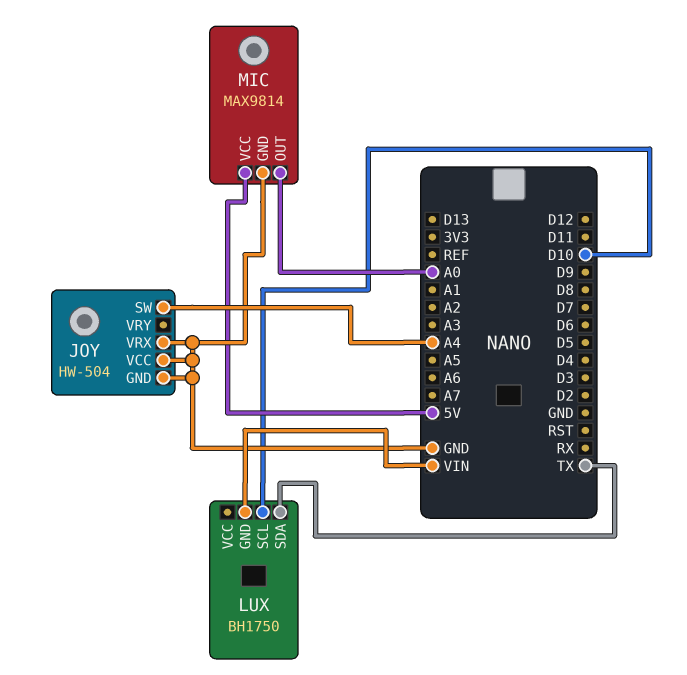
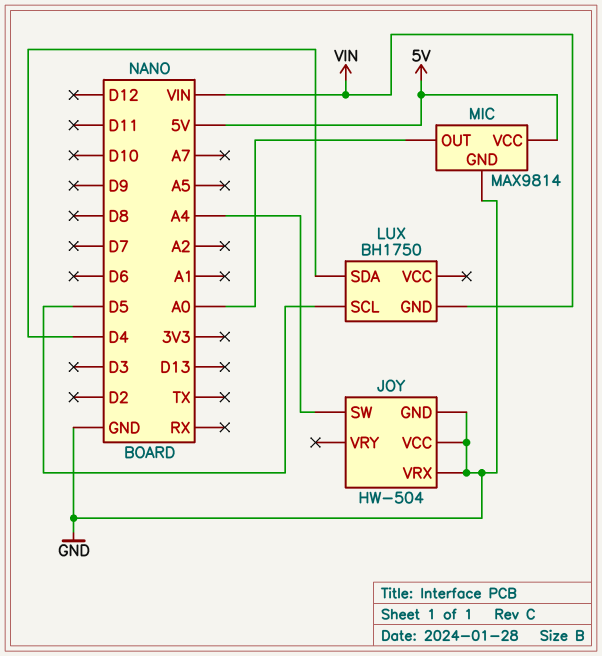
LUX pin SCL: D10 -> D5
LUX pin SDA: TX -> D4

